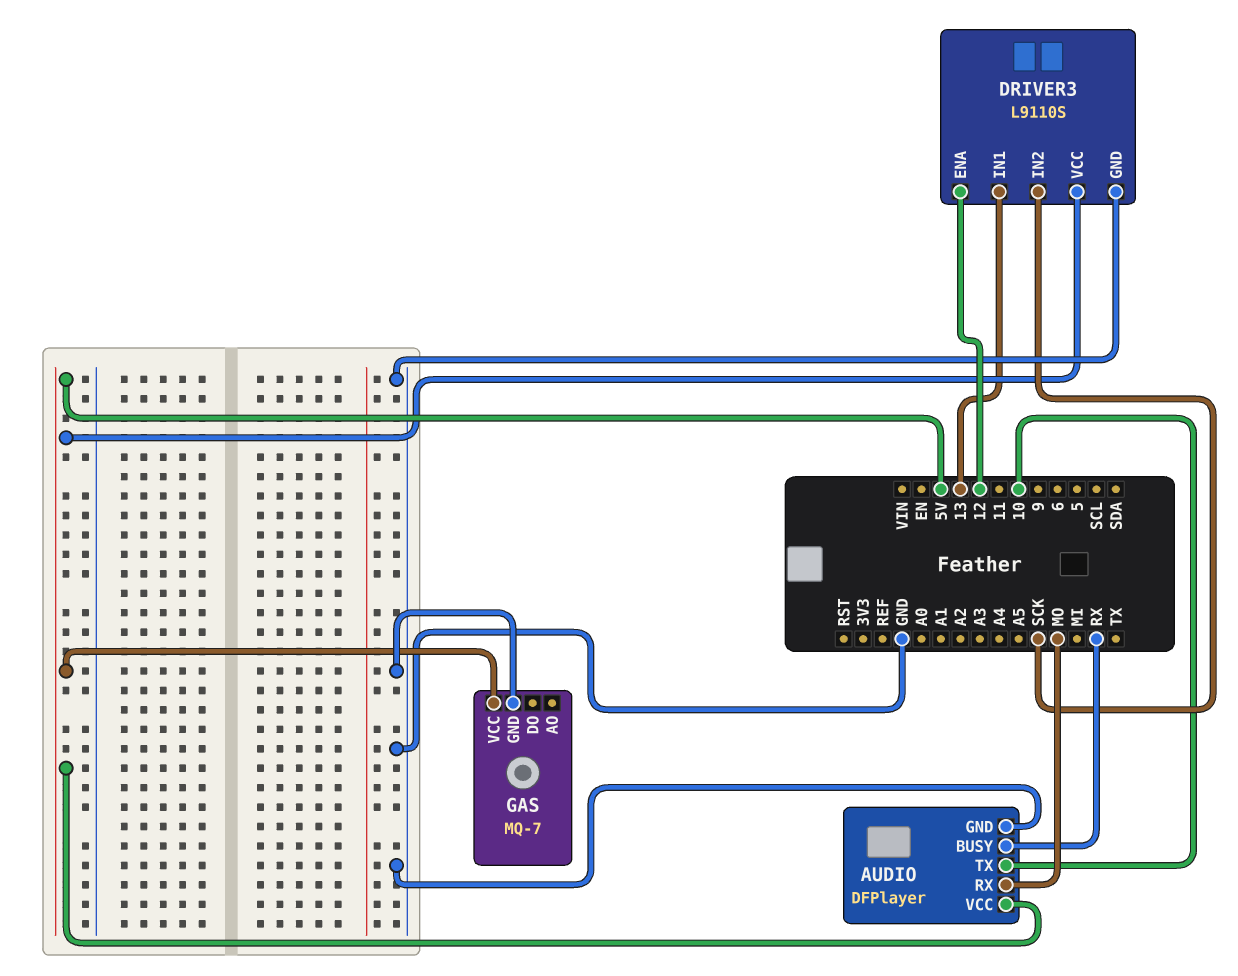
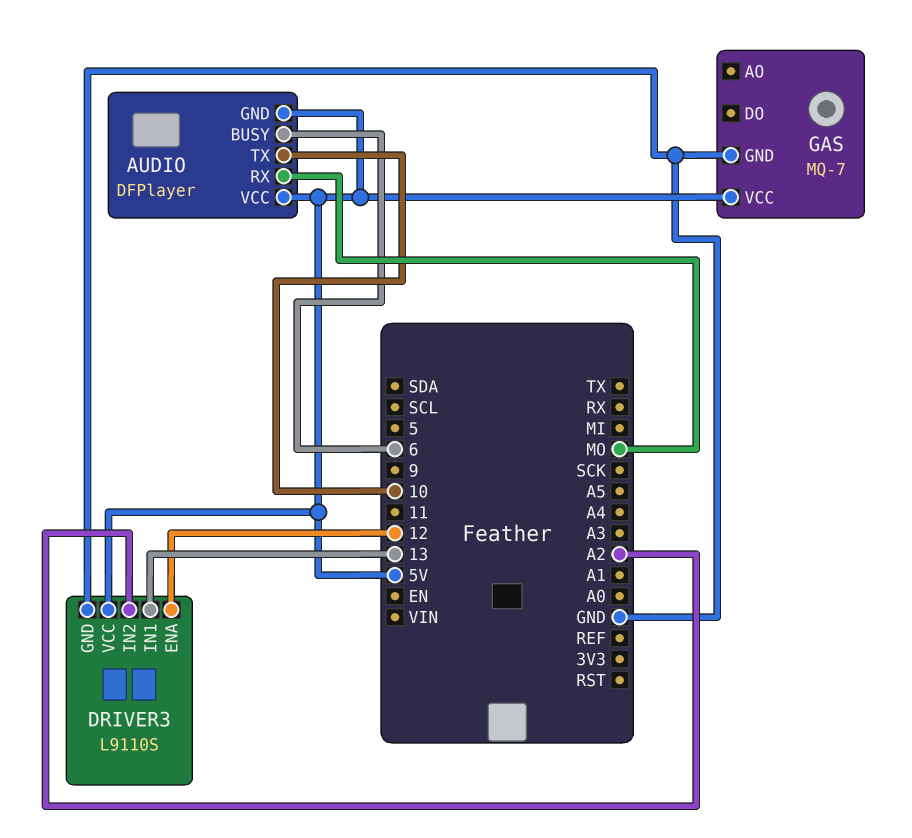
AUDIO pin BUSY: RX -> 6
AUDIO pin GND: GND -> 5V
DRIVER3 pin IN2: SCK -> A2

